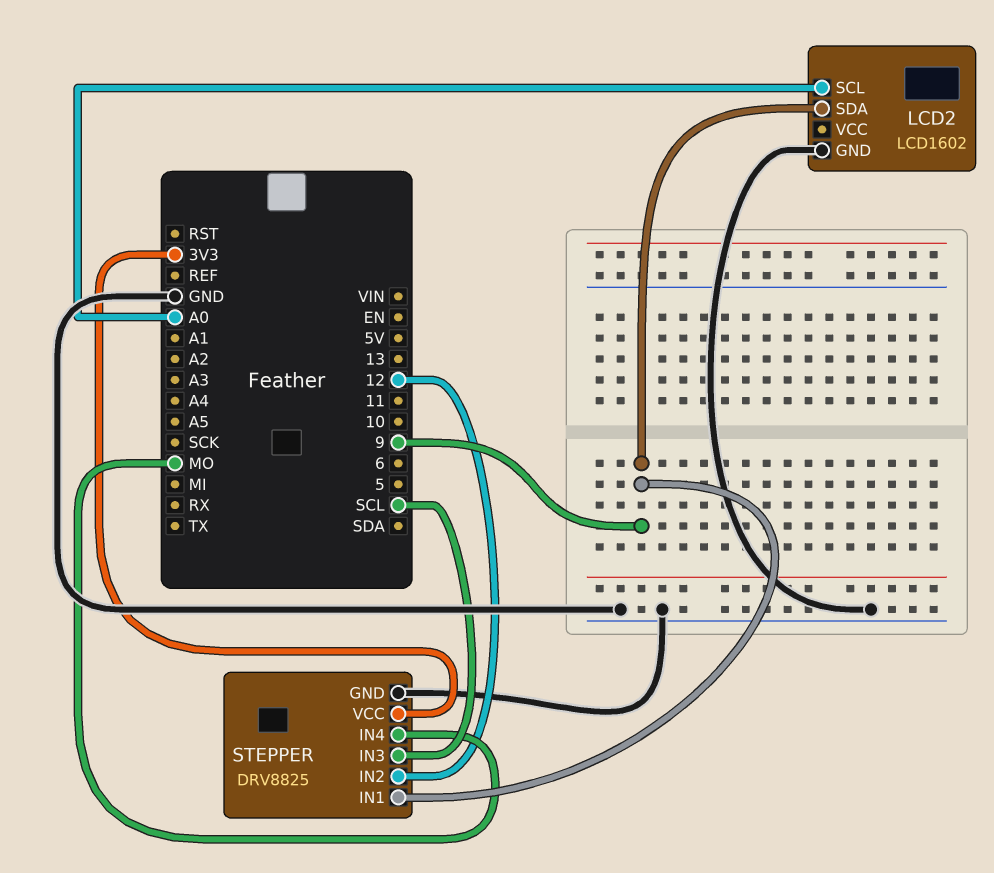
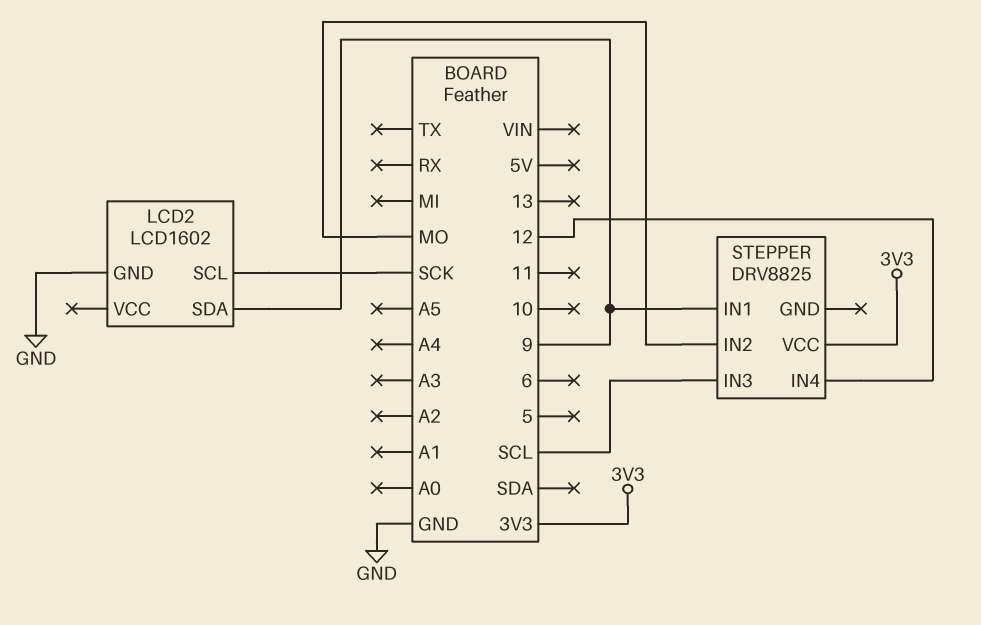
LCD2 pin SCL: A0 -> SCK
STEPPER pin GND: GND -> none
STEPPER pin IN2: 12 -> MO
STEPPER pin IN4: MO -> 12

